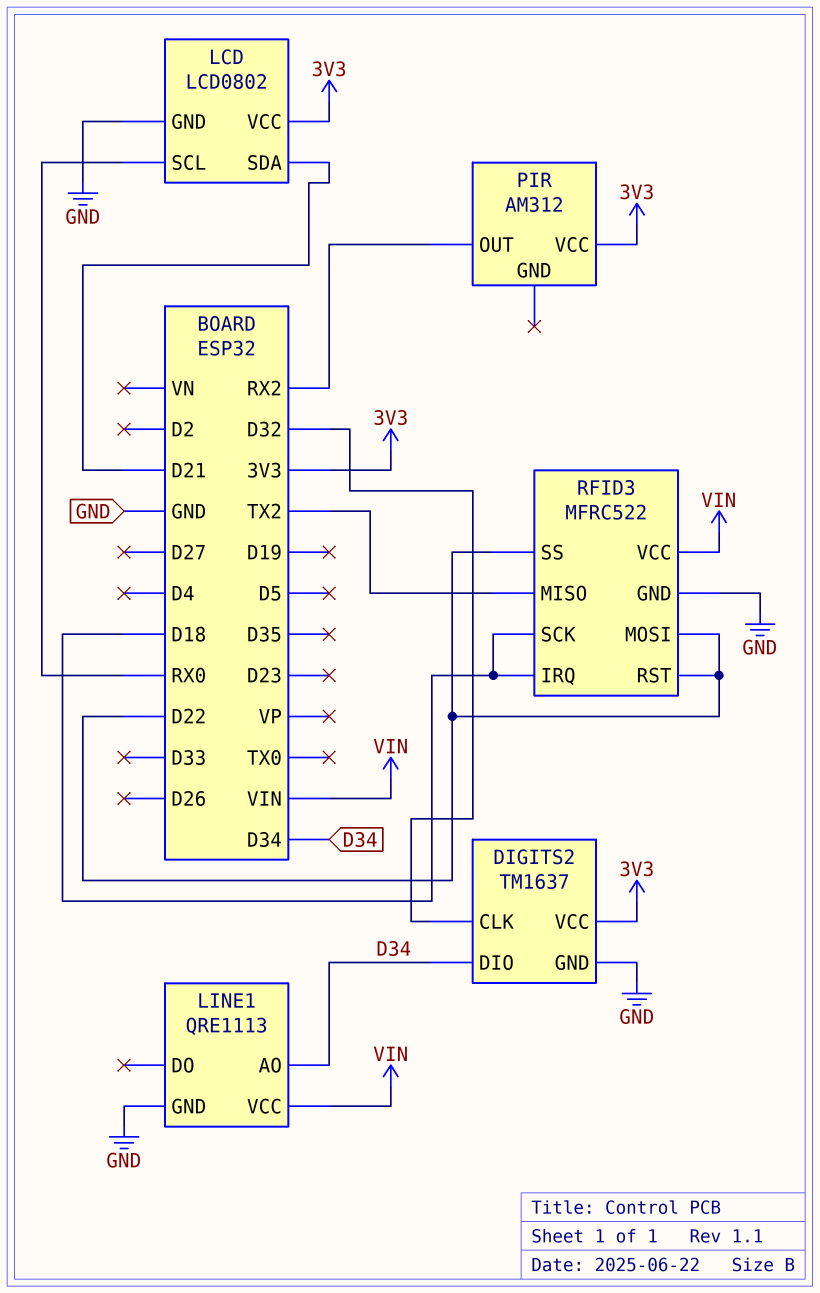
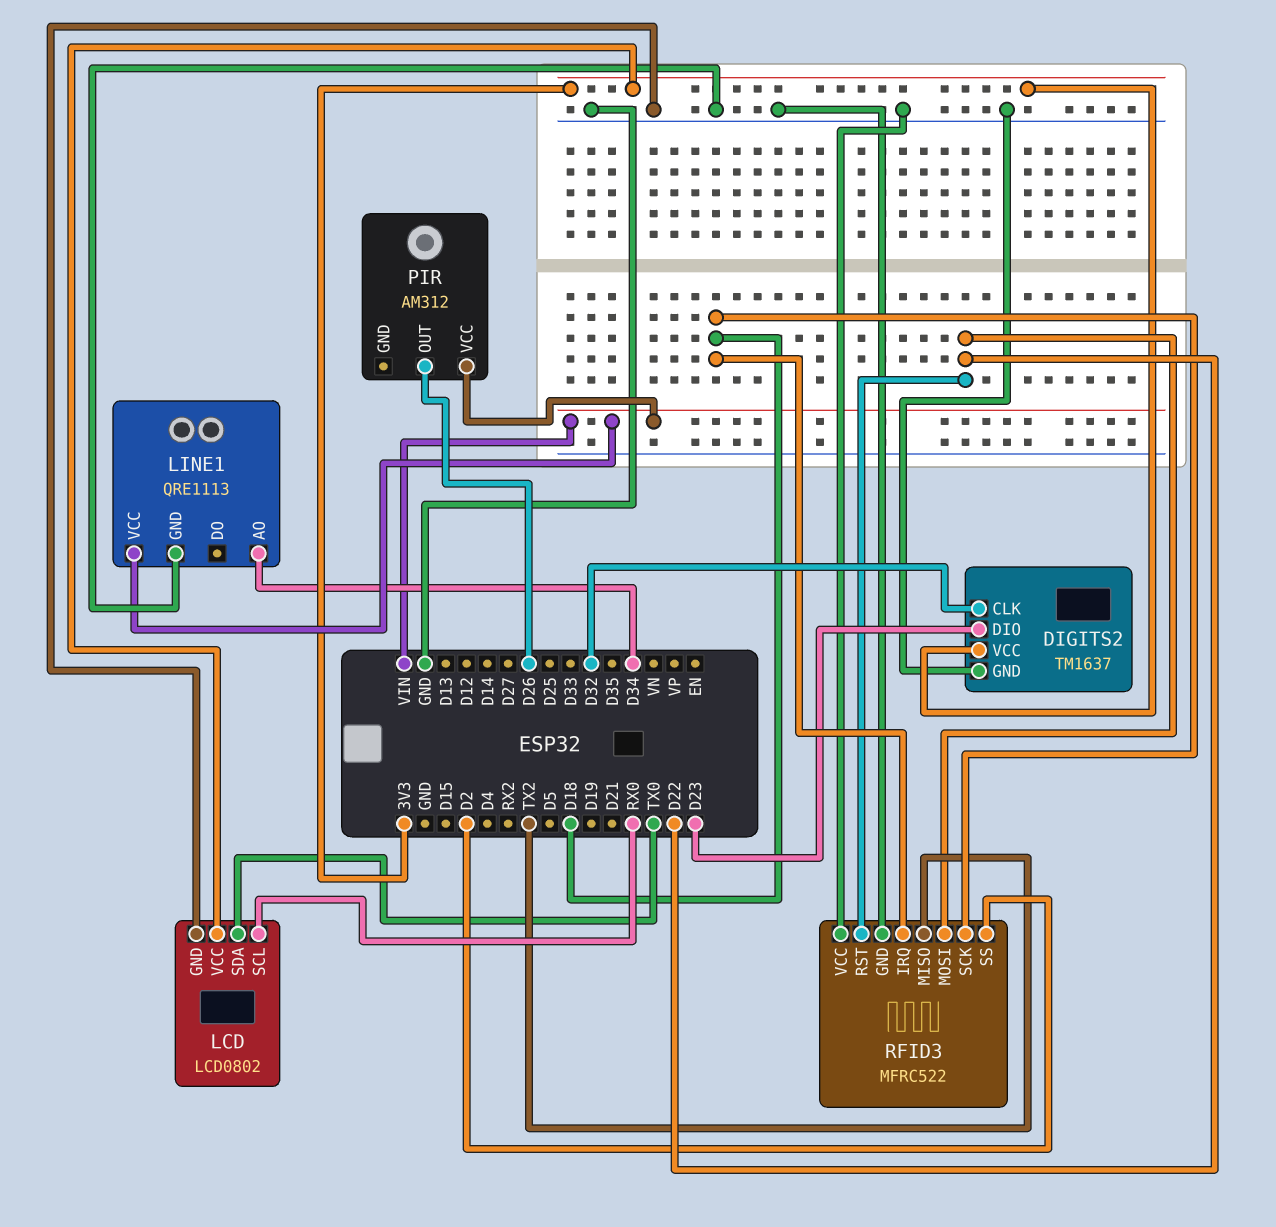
DIGITS2 pin DIO: D34 -> D23
LCD pin SDA: D21 -> TX0
PIR pin OUT: RX2 -> D26
PIR pin VCC: 3V3 -> VIN
RFID3 pin SS: D22 -> D2
RFID3 pin VCC: VIN -> GND

